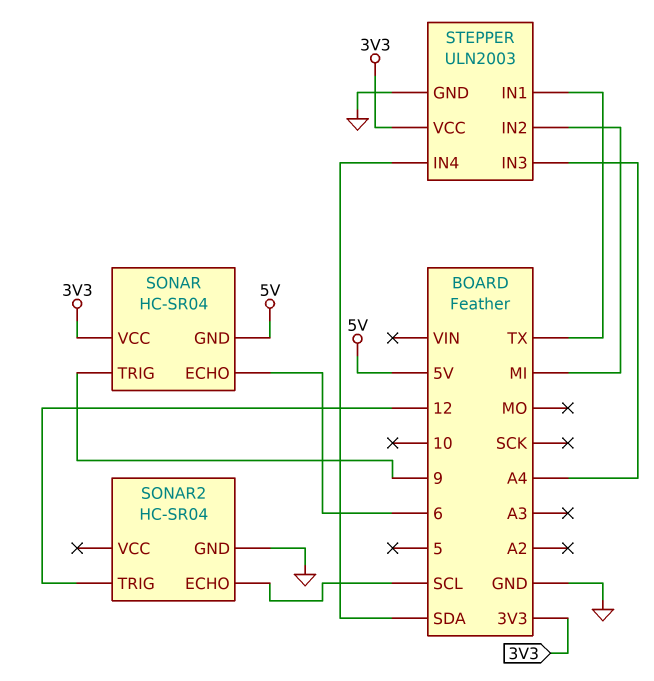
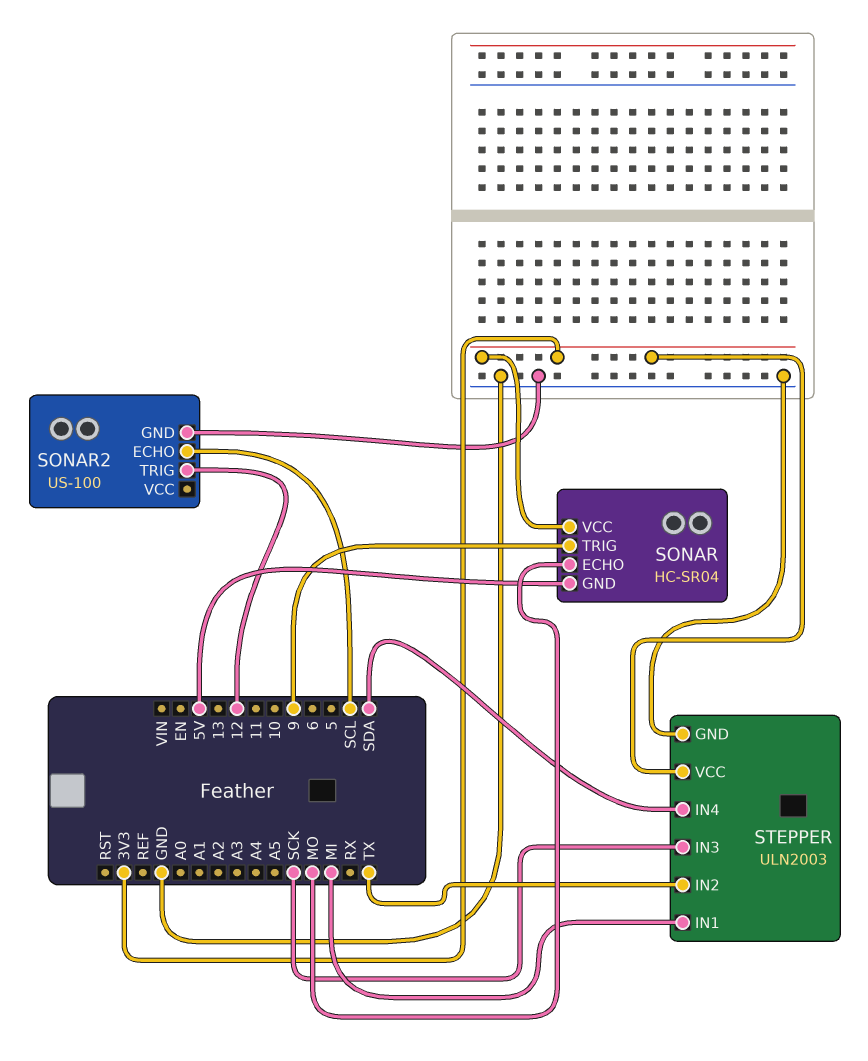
SONAR pin ECHO: 6 -> MO
SONAR2: HC-SR04 -> US-100
STEPPER pin IN1: TX -> MI
STEPPER pin IN2: MI -> TX
STEPPER pin IN3: A4 -> SCK

